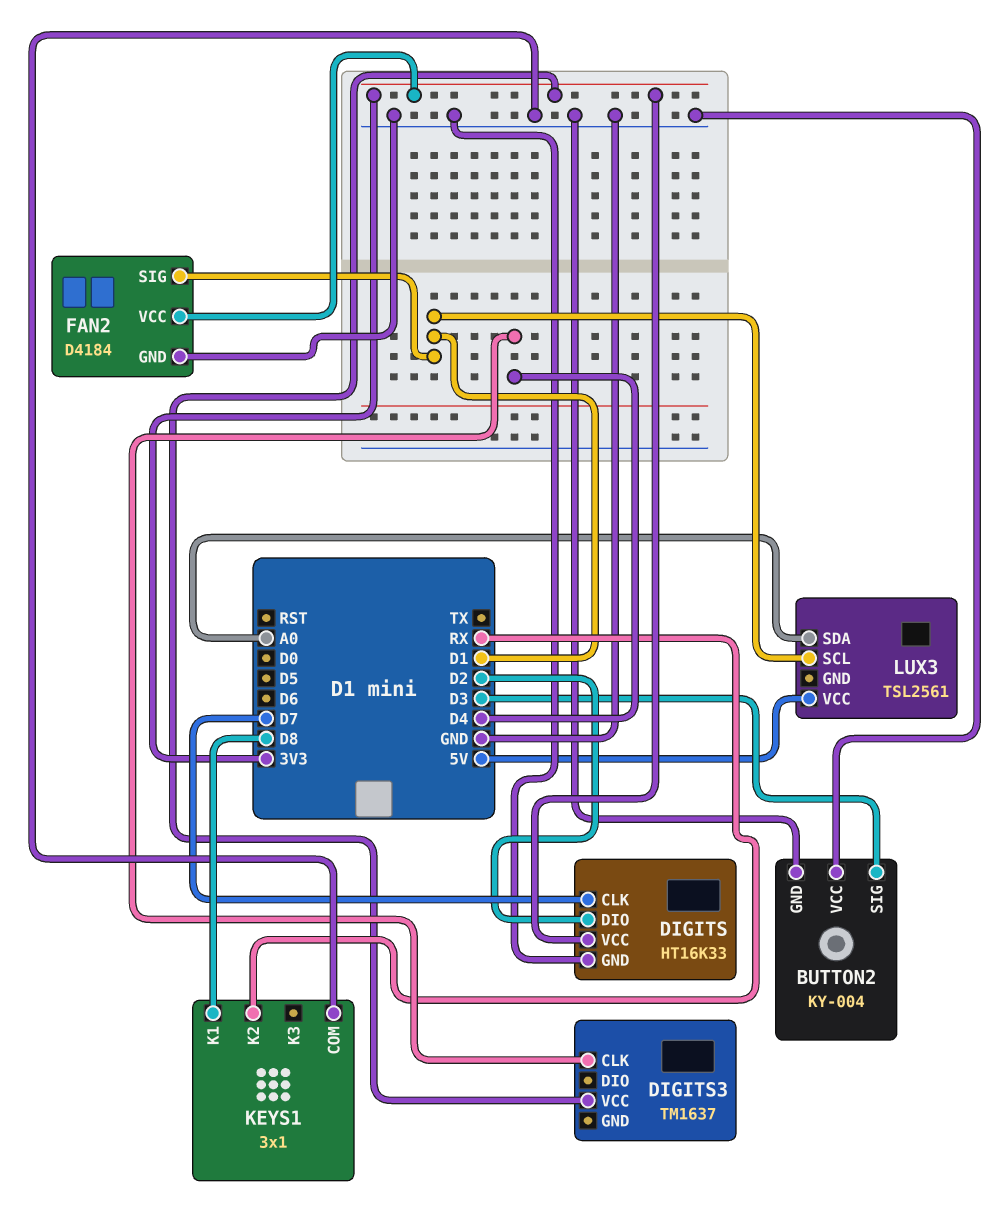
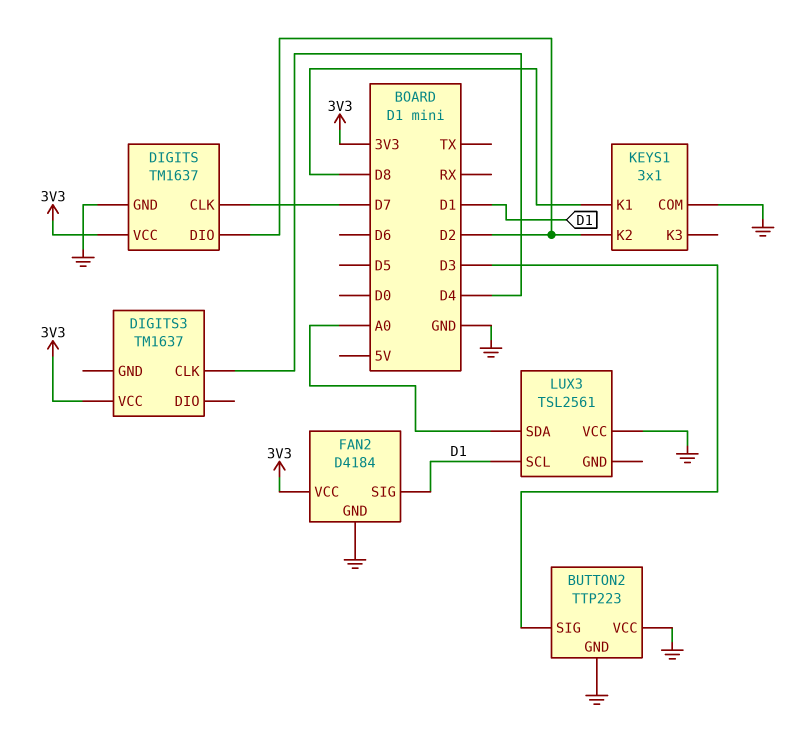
BUTTON2: KY-004 -> TTP223
DIGITS: HT16K33 -> TM1637
KEYS1 pin K2: RX -> D2
LUX3 pin VCC: 5V -> GND

